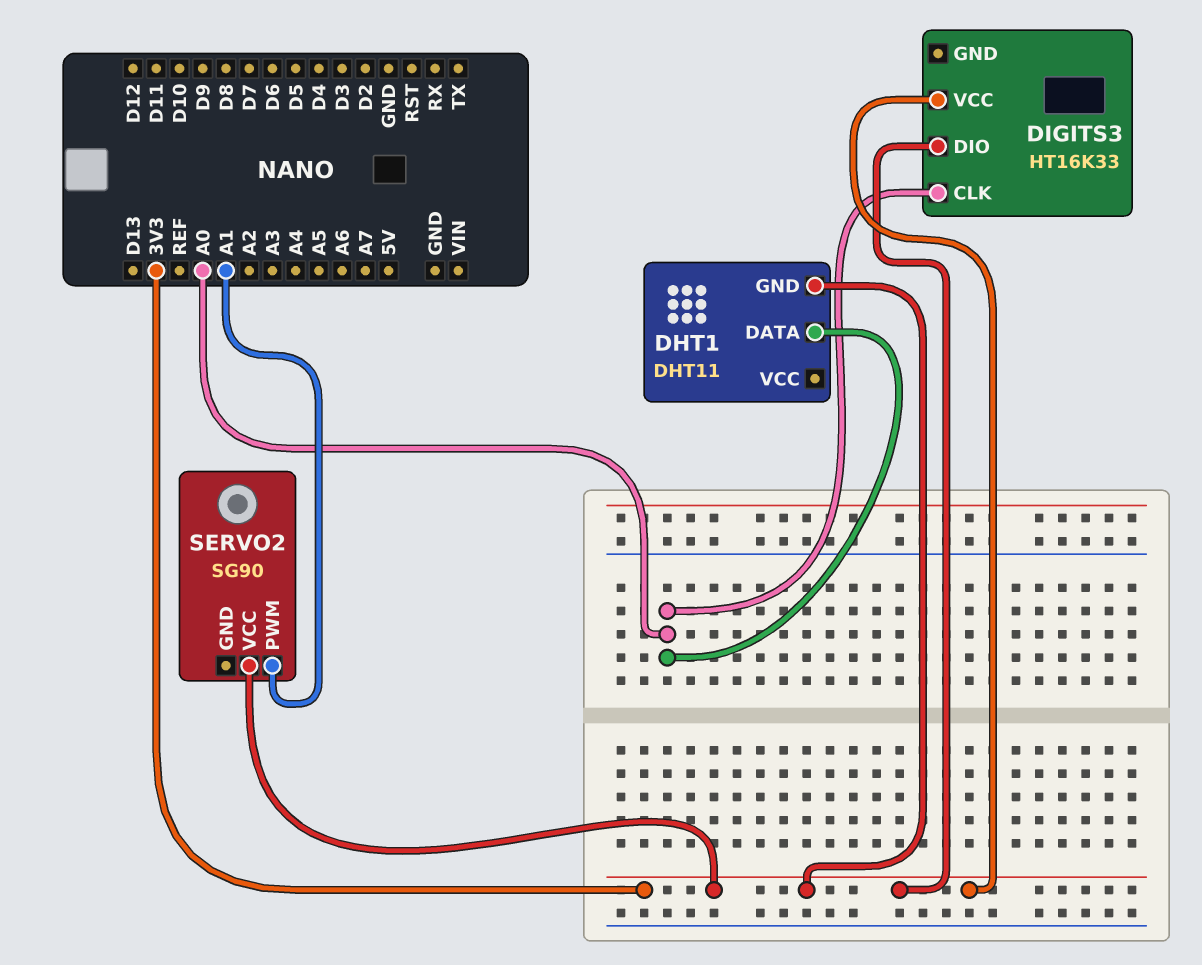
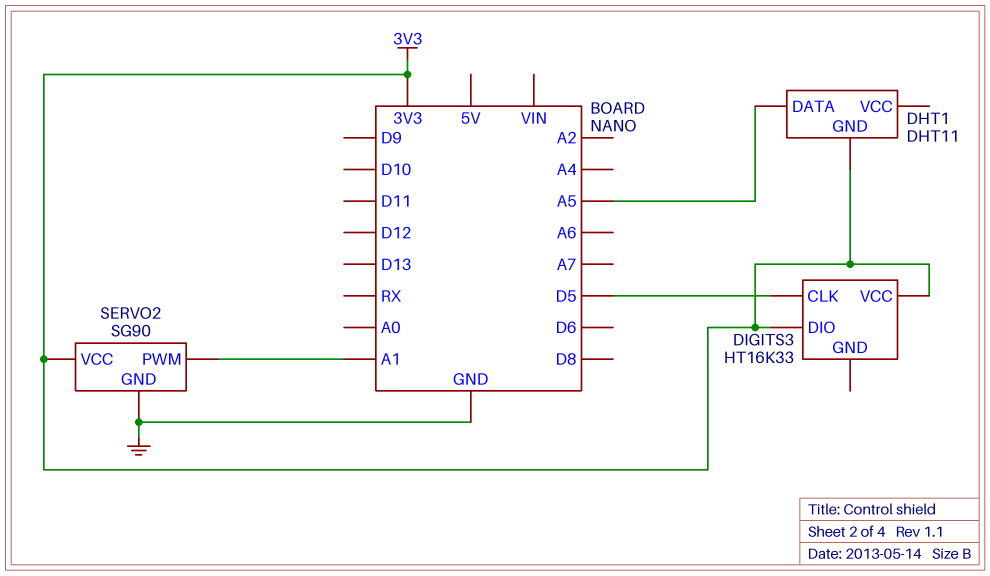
DHT1 pin DATA: A0 -> A5
DIGITS3 pin CLK: A0 -> D5
SERVO2 pin GND: none -> GND

